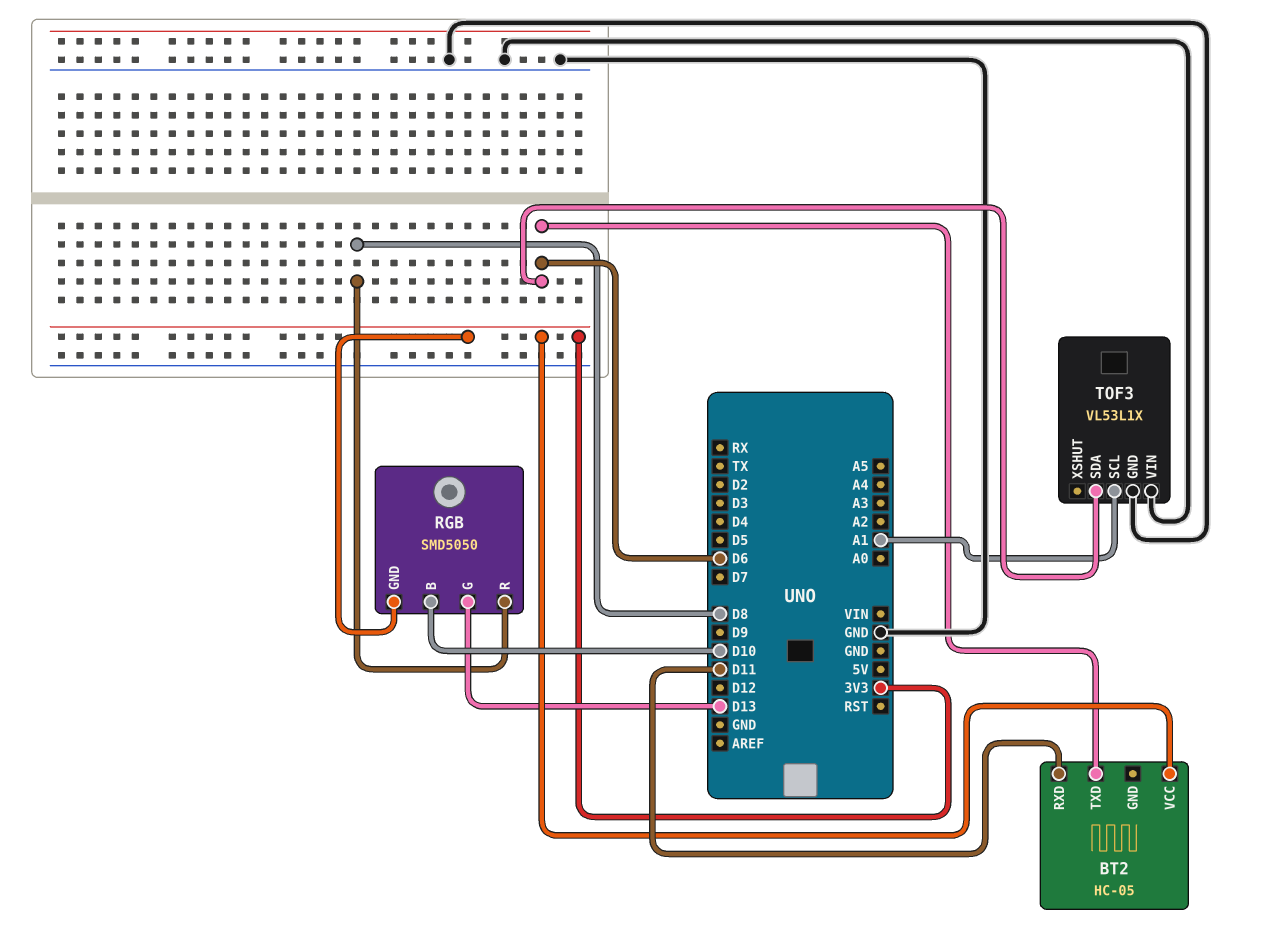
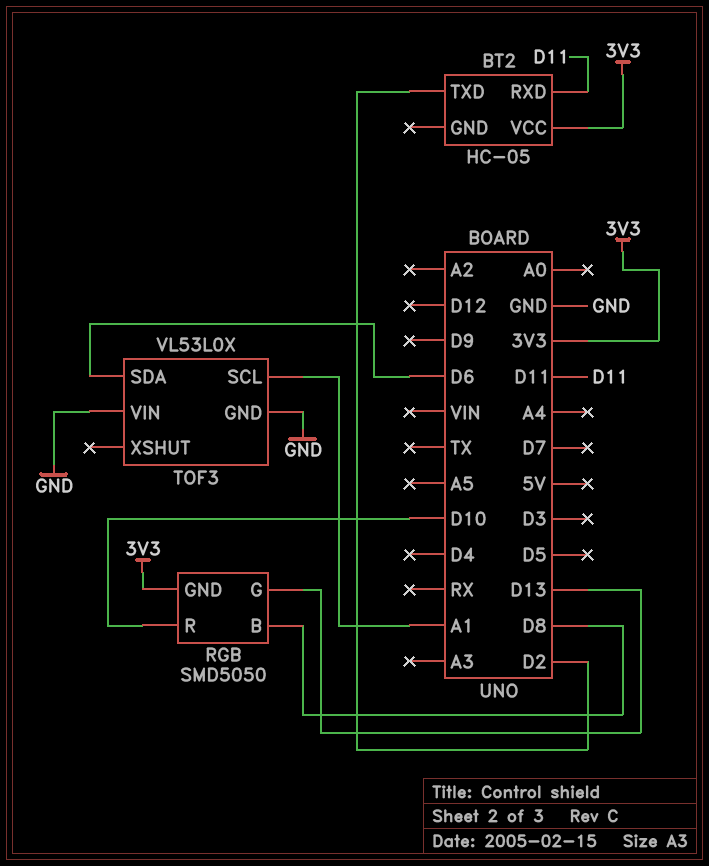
BT2 pin TXD: D6 -> D2
RGB pin B: D10 -> D8
RGB pin R: D8 -> D10
TOF3: VL53L1X -> VL53L0X

